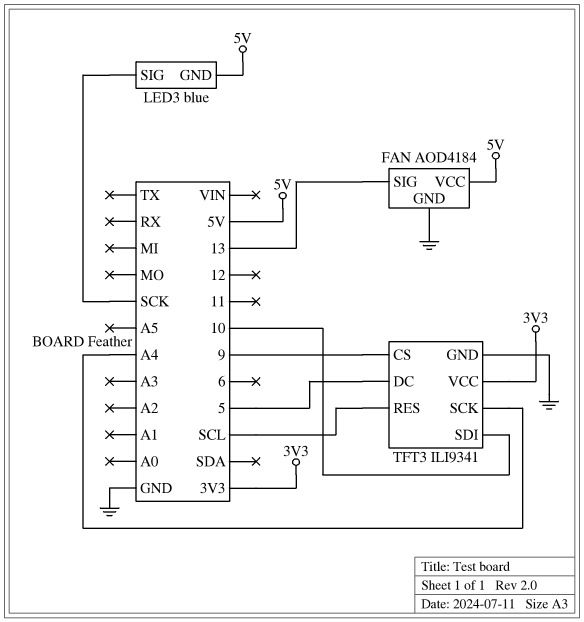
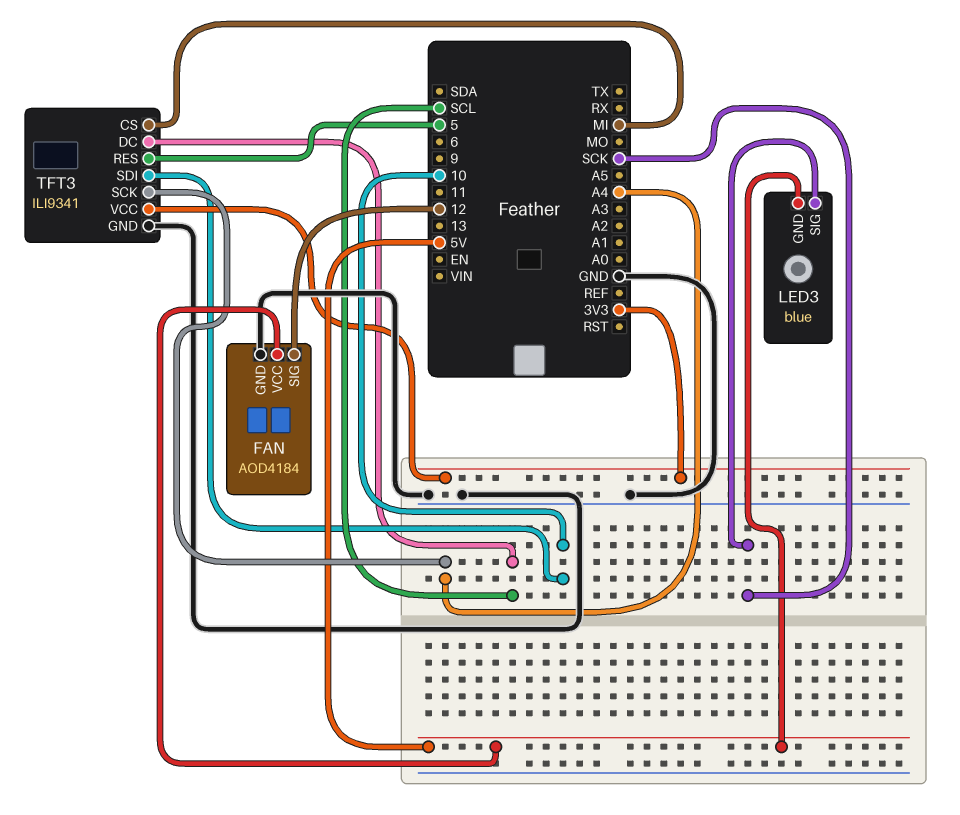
FAN pin SIG: 13 -> 12
TFT3 pin CS: 9 -> MI
TFT3 pin DC: 5 -> SCL
TFT3 pin RES: SCL -> 5

